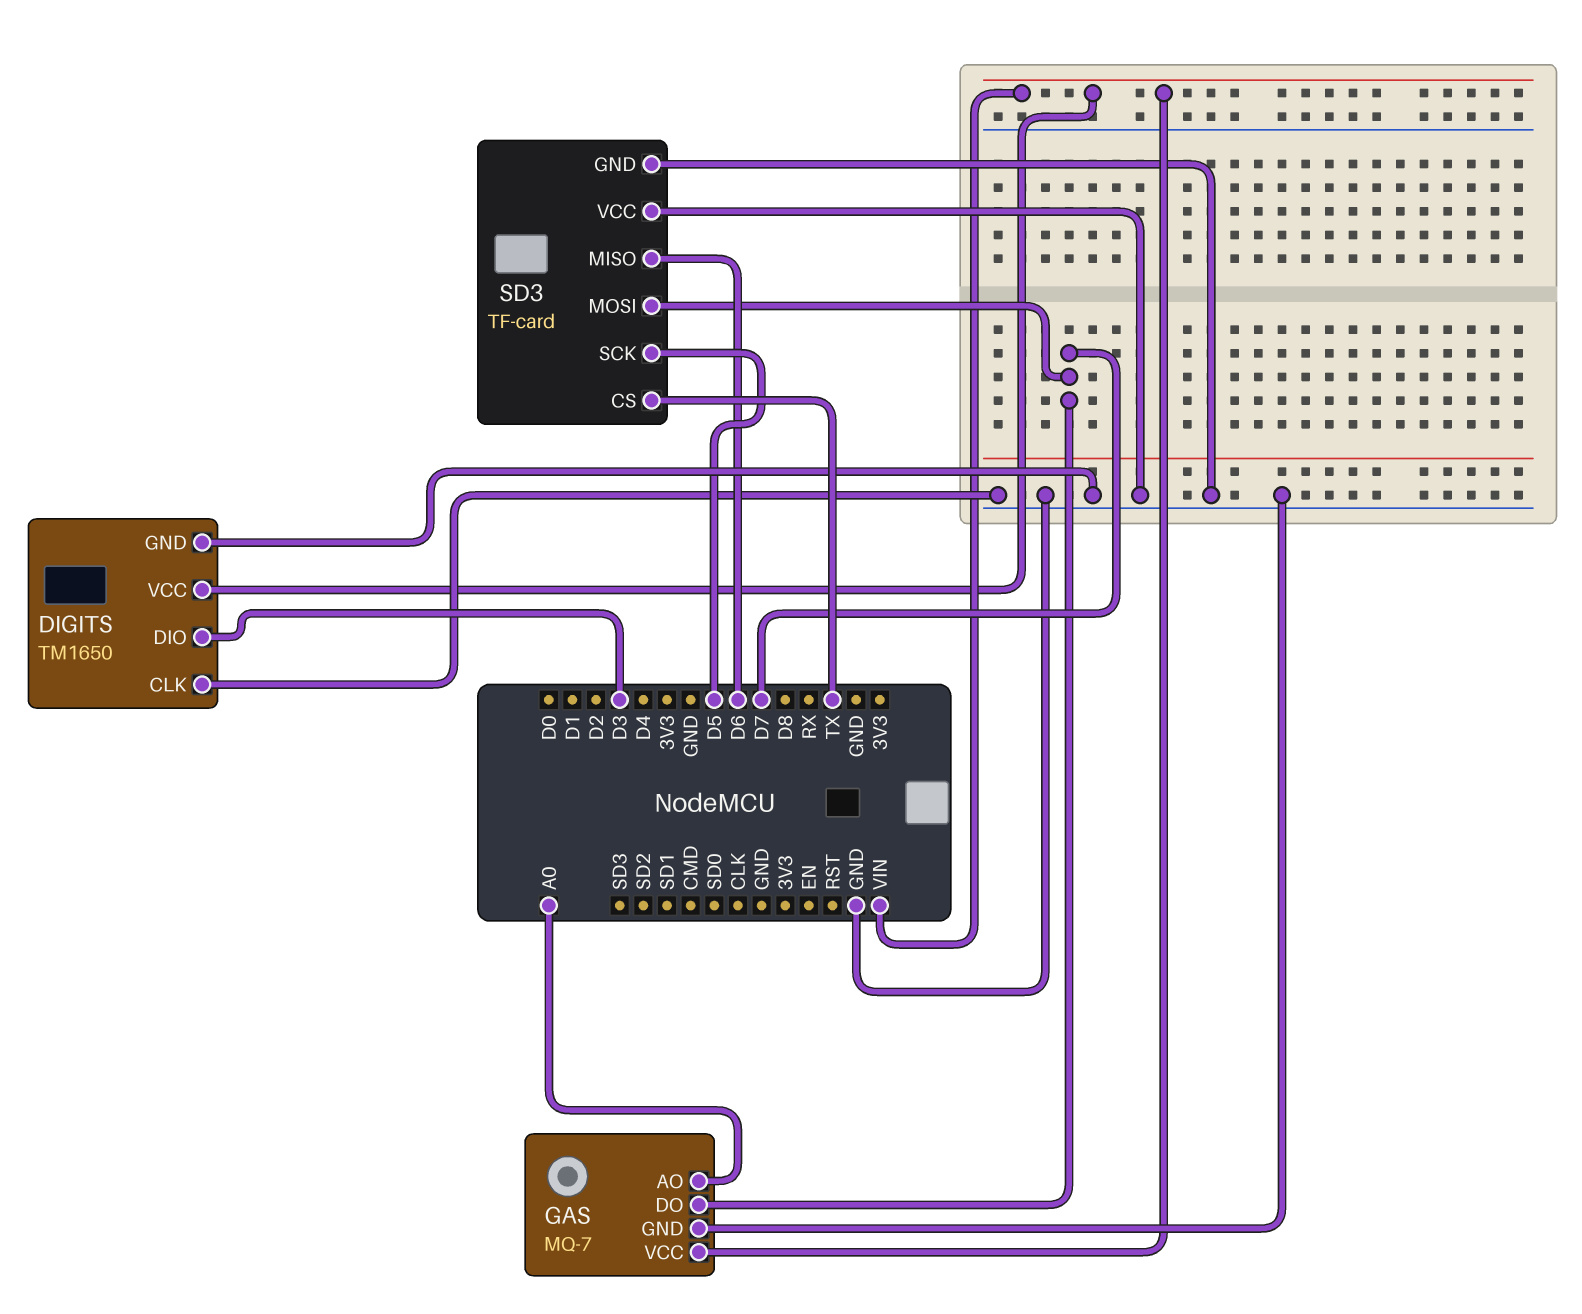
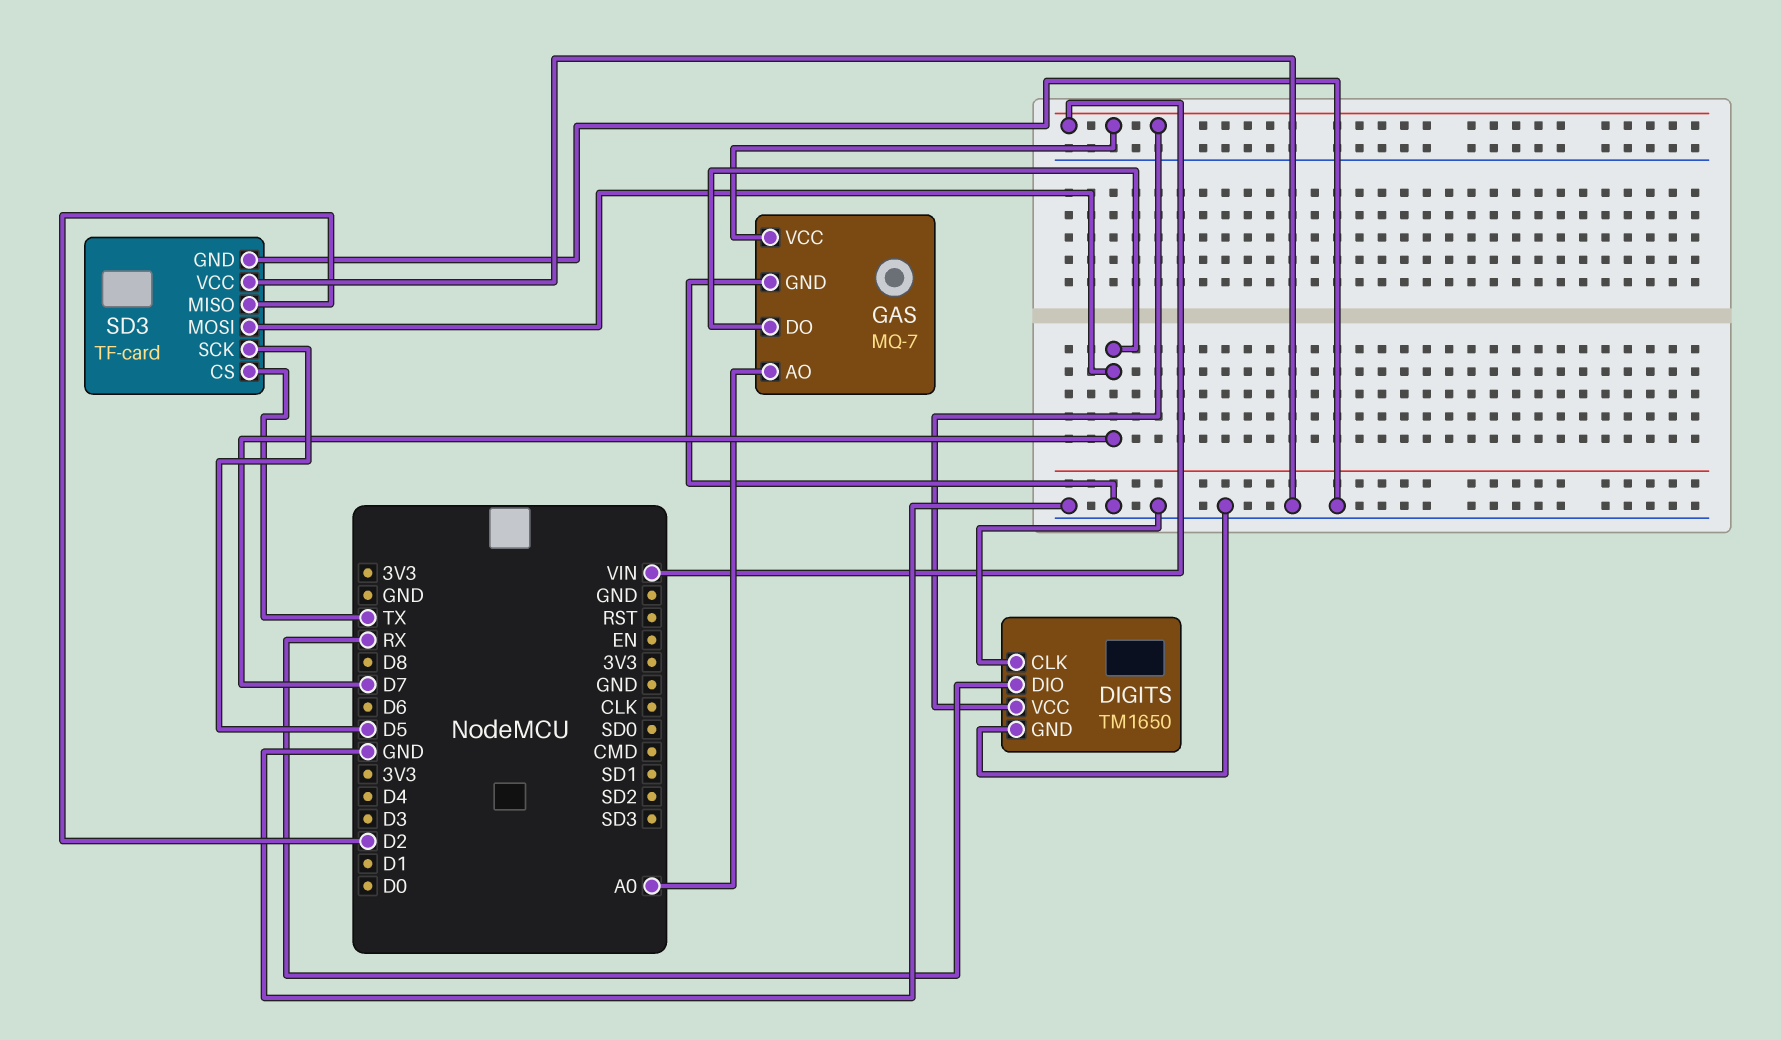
DIGITS pin DIO: D3 -> RX
SD3 pin MISO: D6 -> D2

